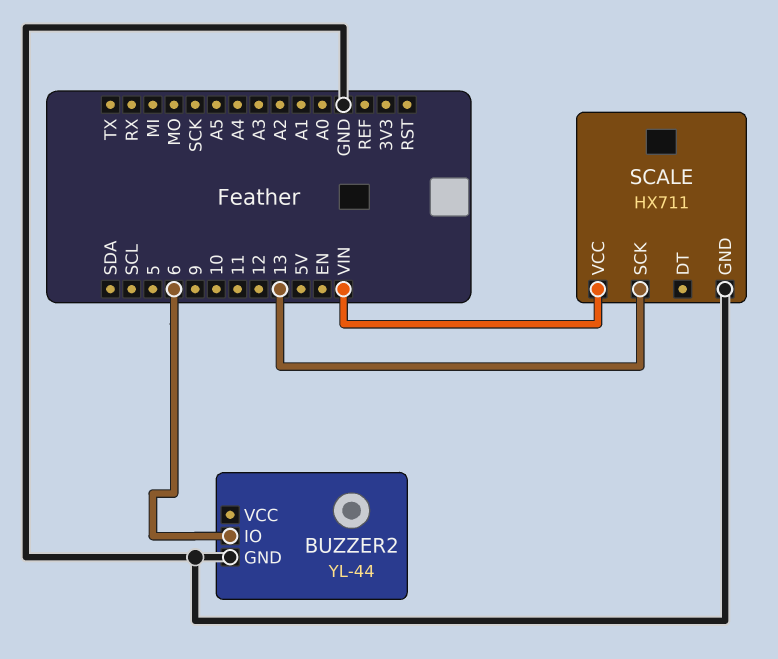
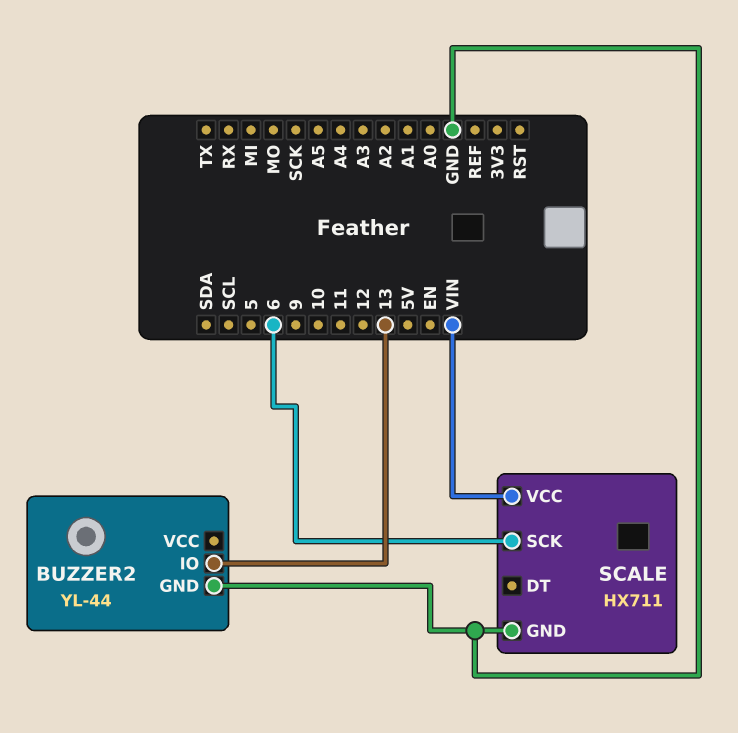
BUZZER2 pin IO: 6 -> 13
SCALE pin SCK: 13 -> 6

